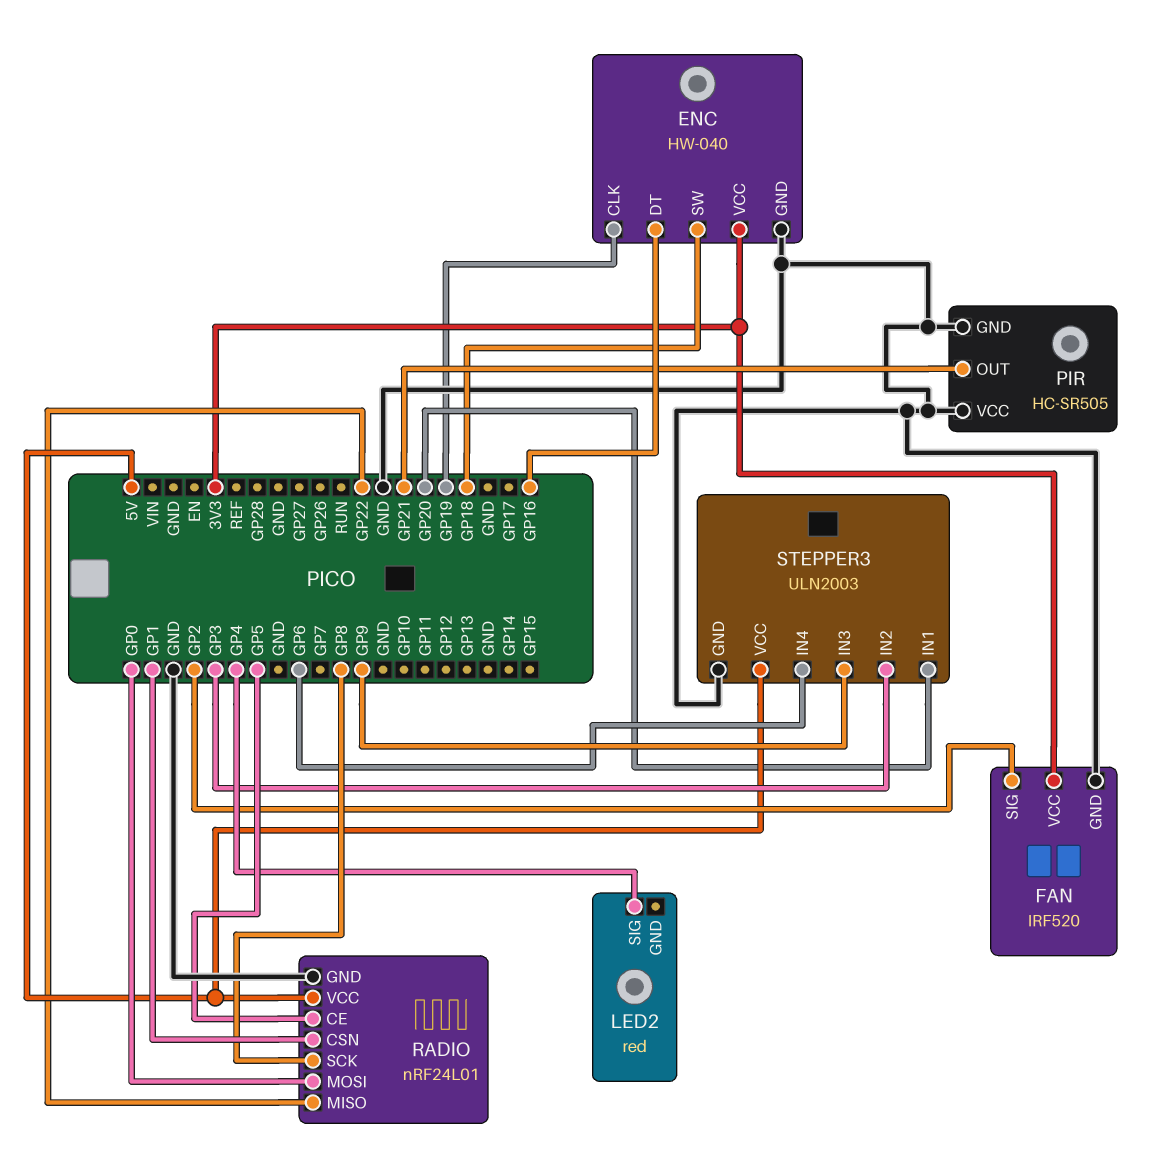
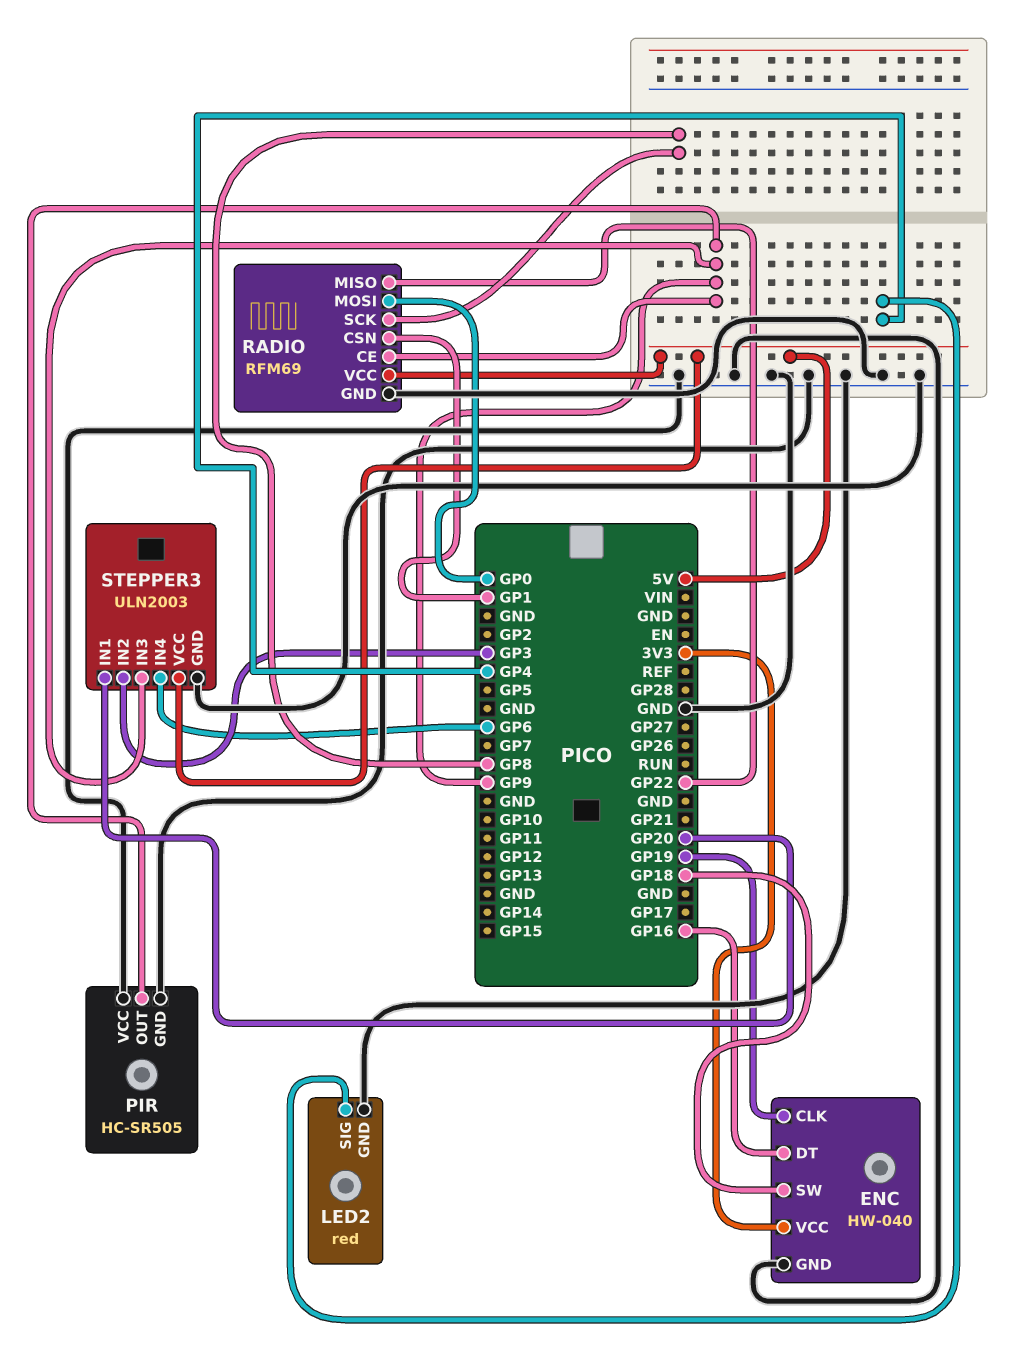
FAN: IRF520 -> none
FAN pin GND: GND -> none
FAN pin SIG: GP2 -> none
FAN pin VCC: 3V3 -> none
LED2 pin GND: none -> GND
PIR pin OUT: GP21 -> GP9
RADIO: nRF24L01 -> RFM69
RADIO pin CE: GP5 -> GP9

